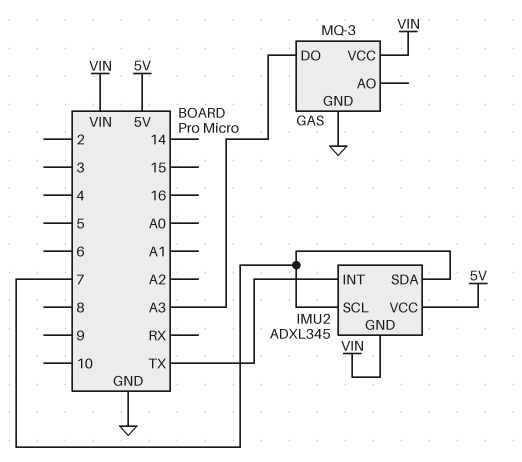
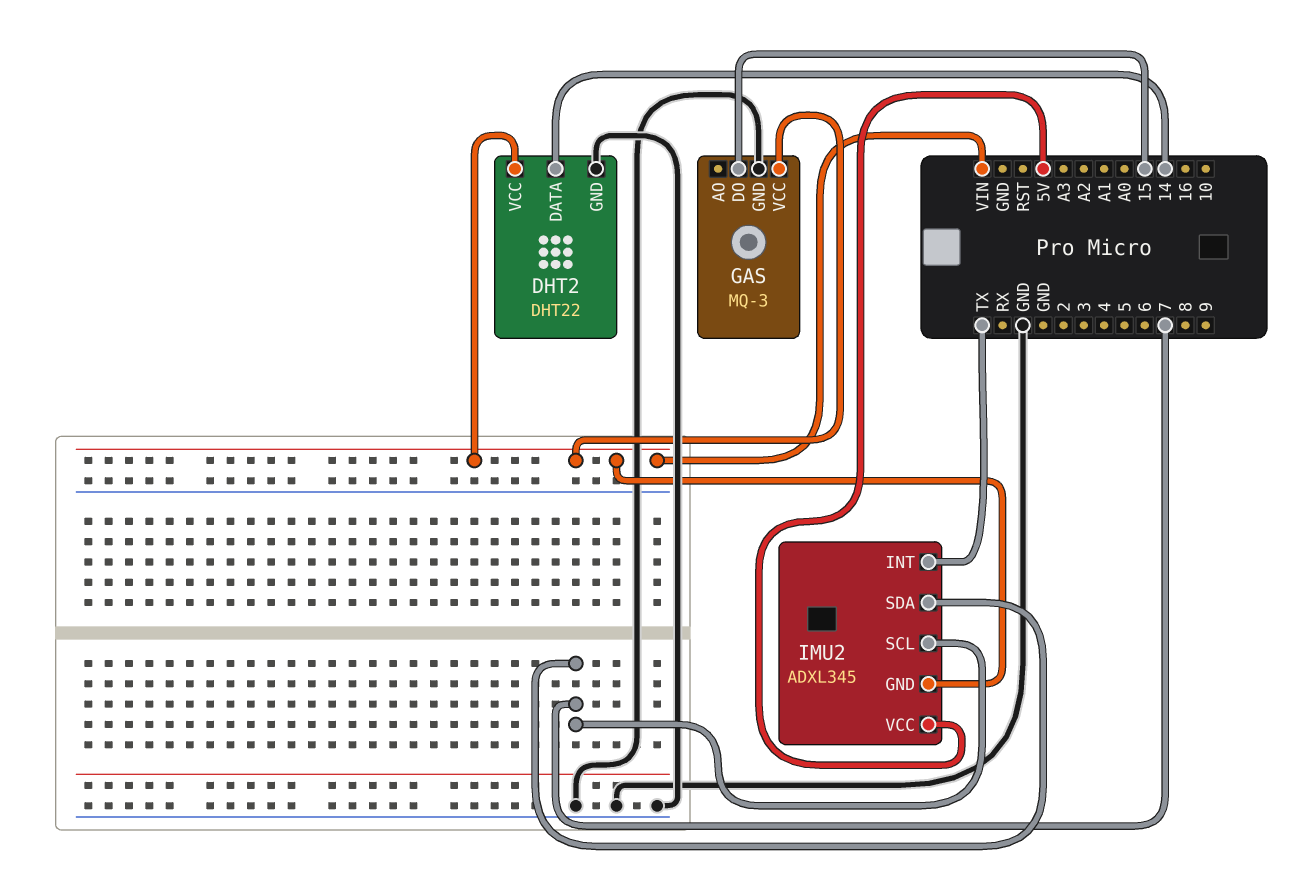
DHT2: none -> DHT22
DHT2 pin DATA: none -> 14
DHT2 pin GND: none -> GND
DHT2 pin VCC: none -> VIN
GAS pin DO: A3 -> 15

